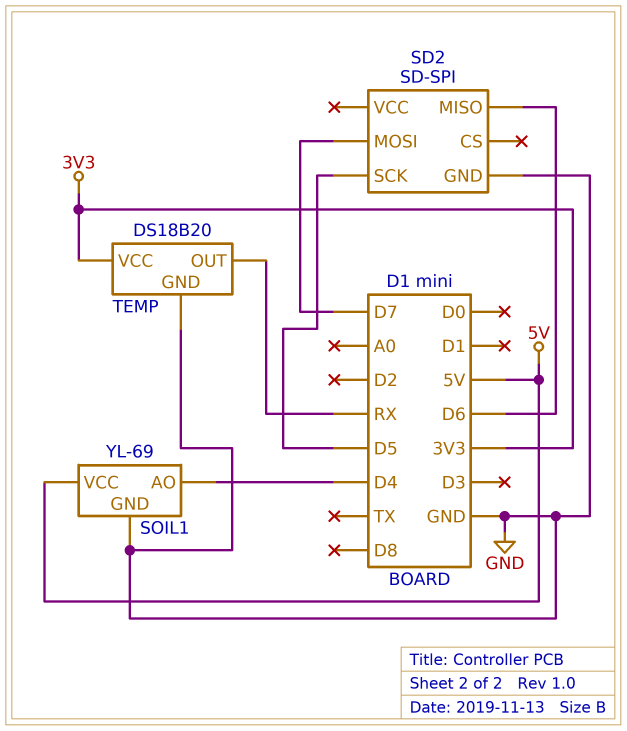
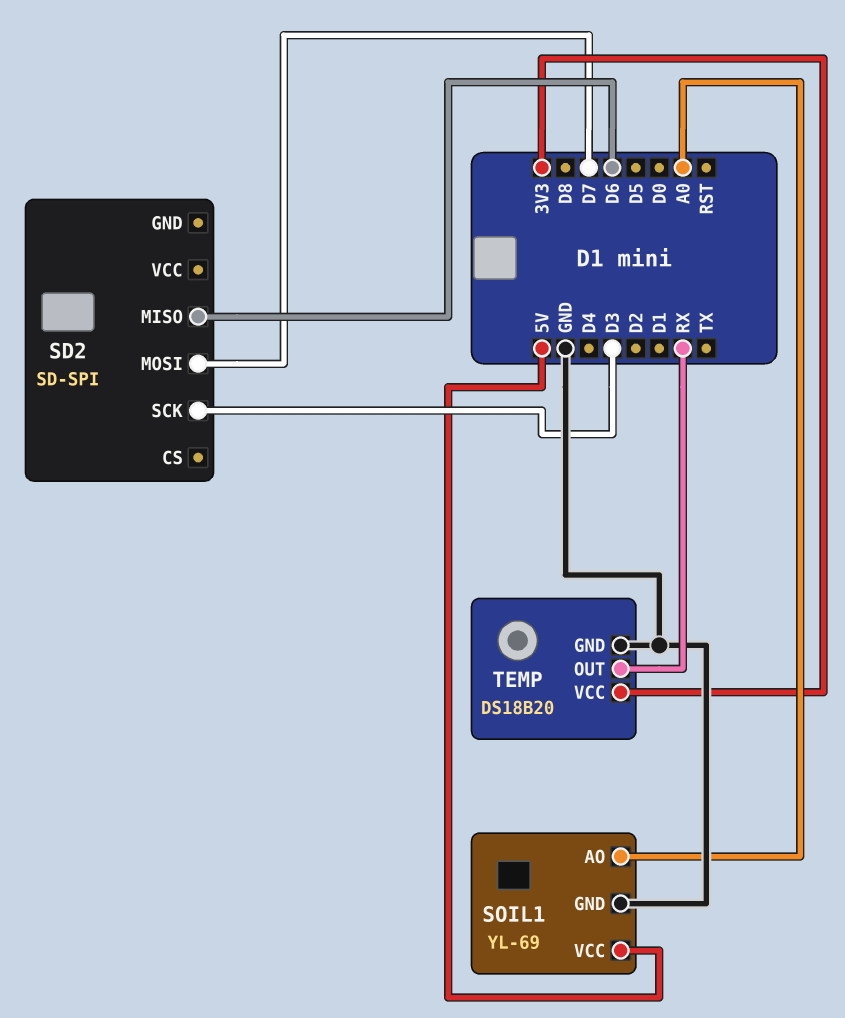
SD2 pin GND: GND -> none
SD2 pin SCK: D5 -> D3
SOIL1 pin AO: D4 -> A0

